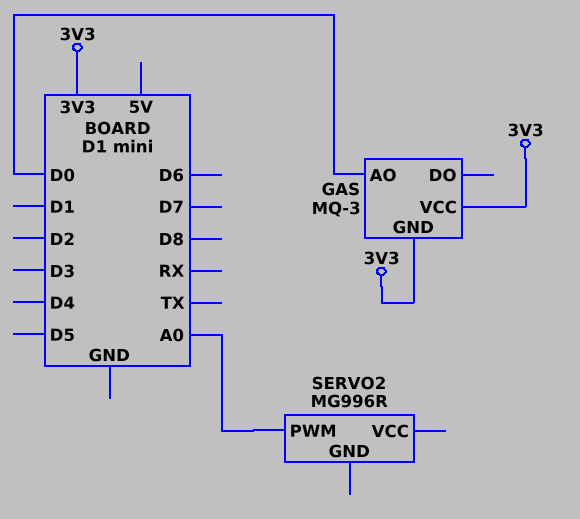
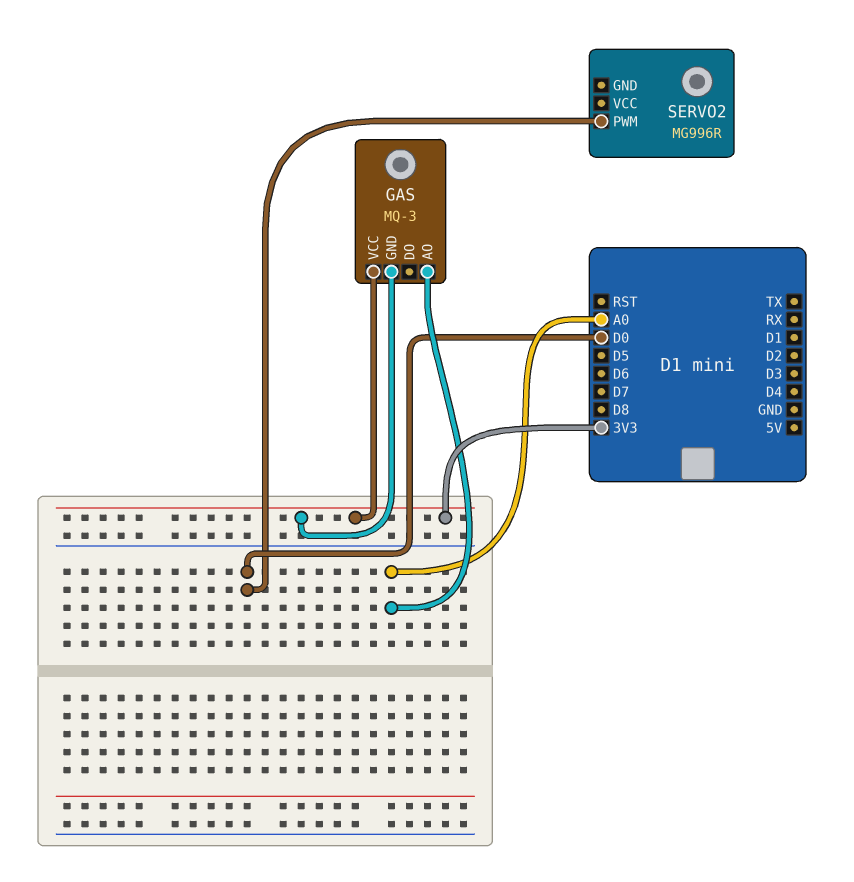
GAS pin AO: D0 -> A0
SERVO2 pin PWM: A0 -> D0

